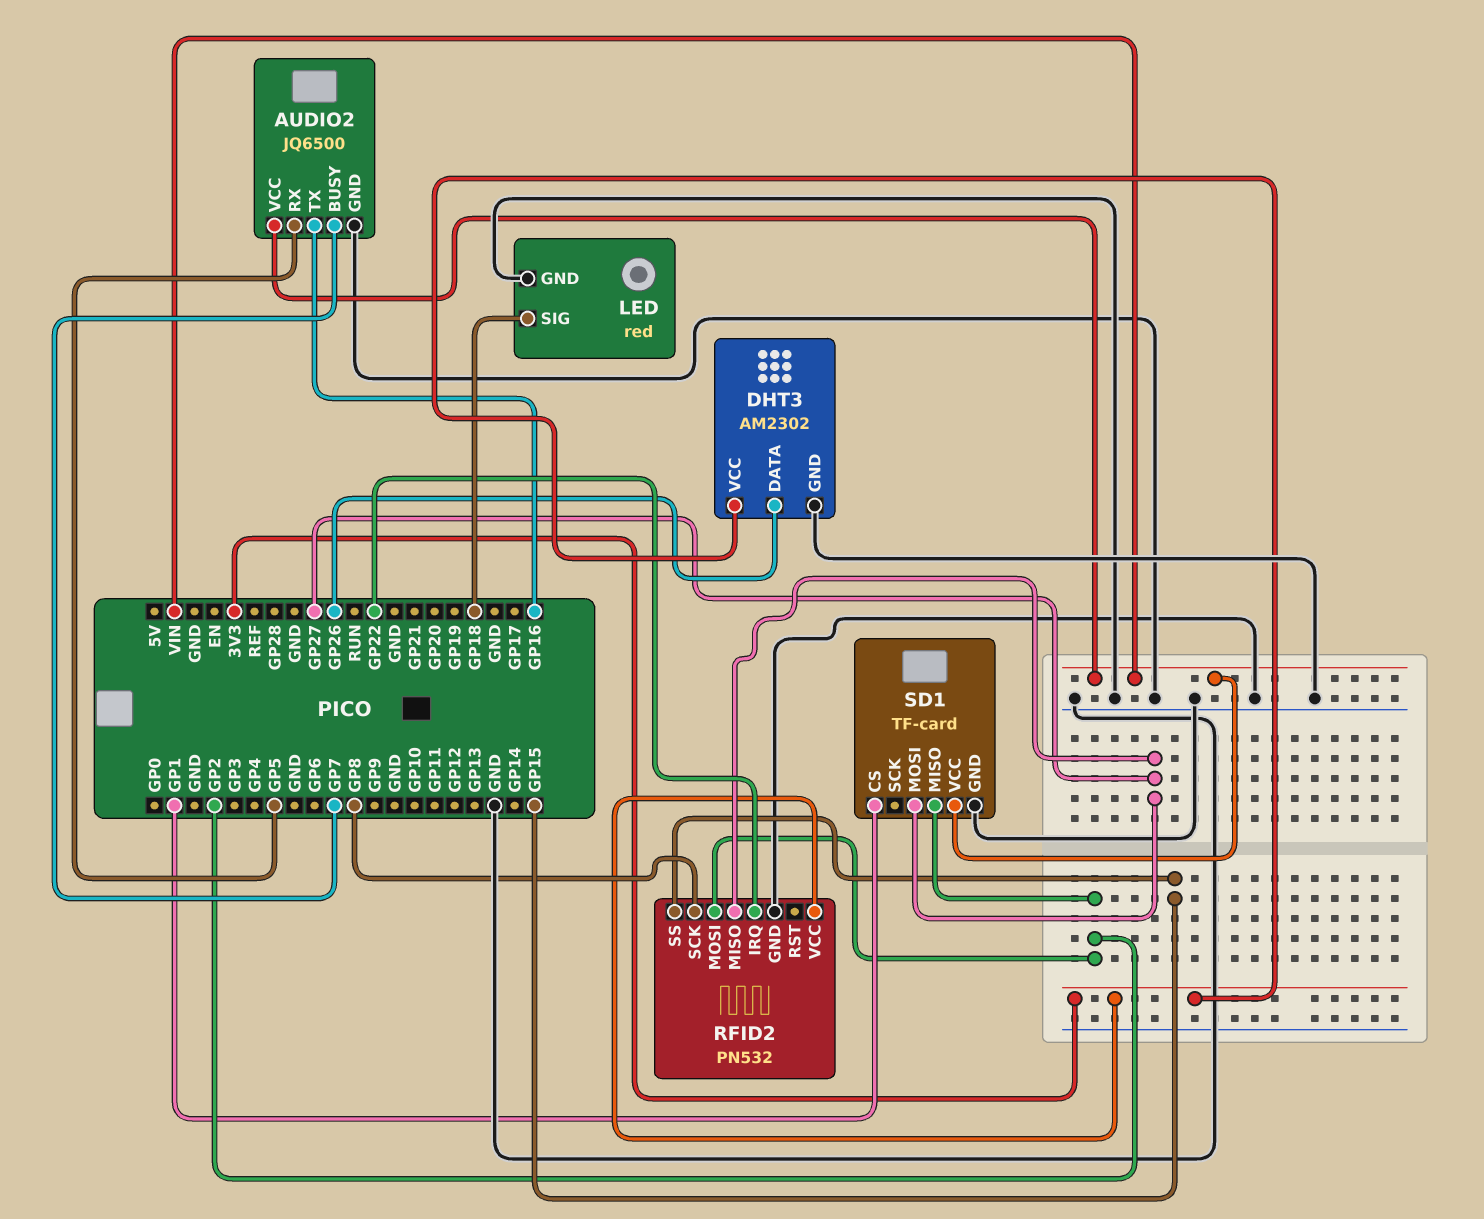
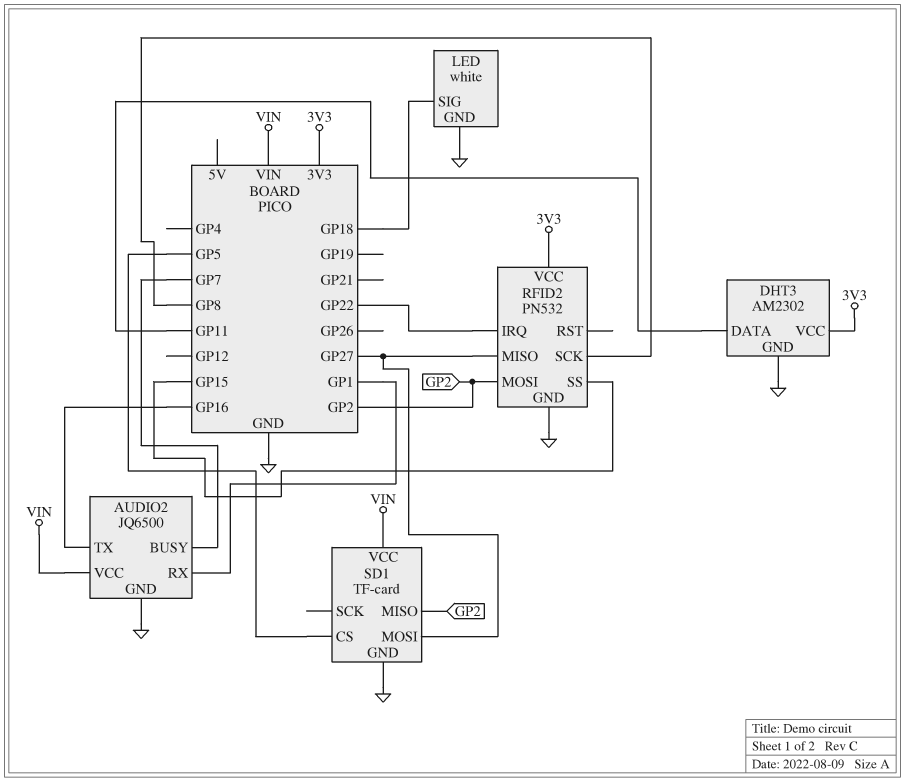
AUDIO2 pin RX: GP5 -> GP1
DHT3 pin DATA: GP26 -> GP11
LED: red -> white
SD1 pin CS: GP1 -> GP5

